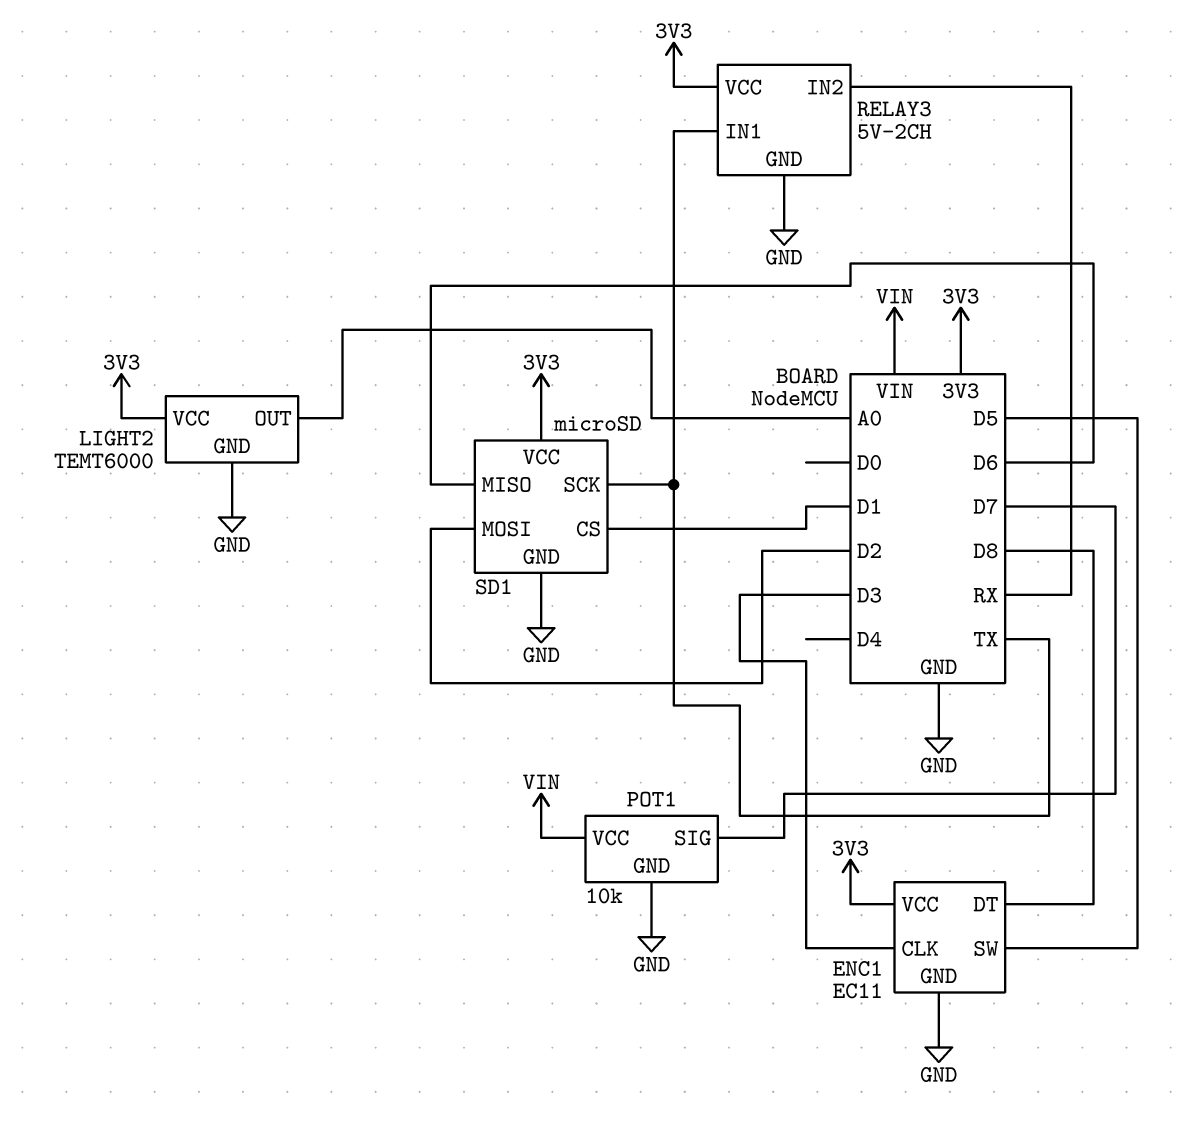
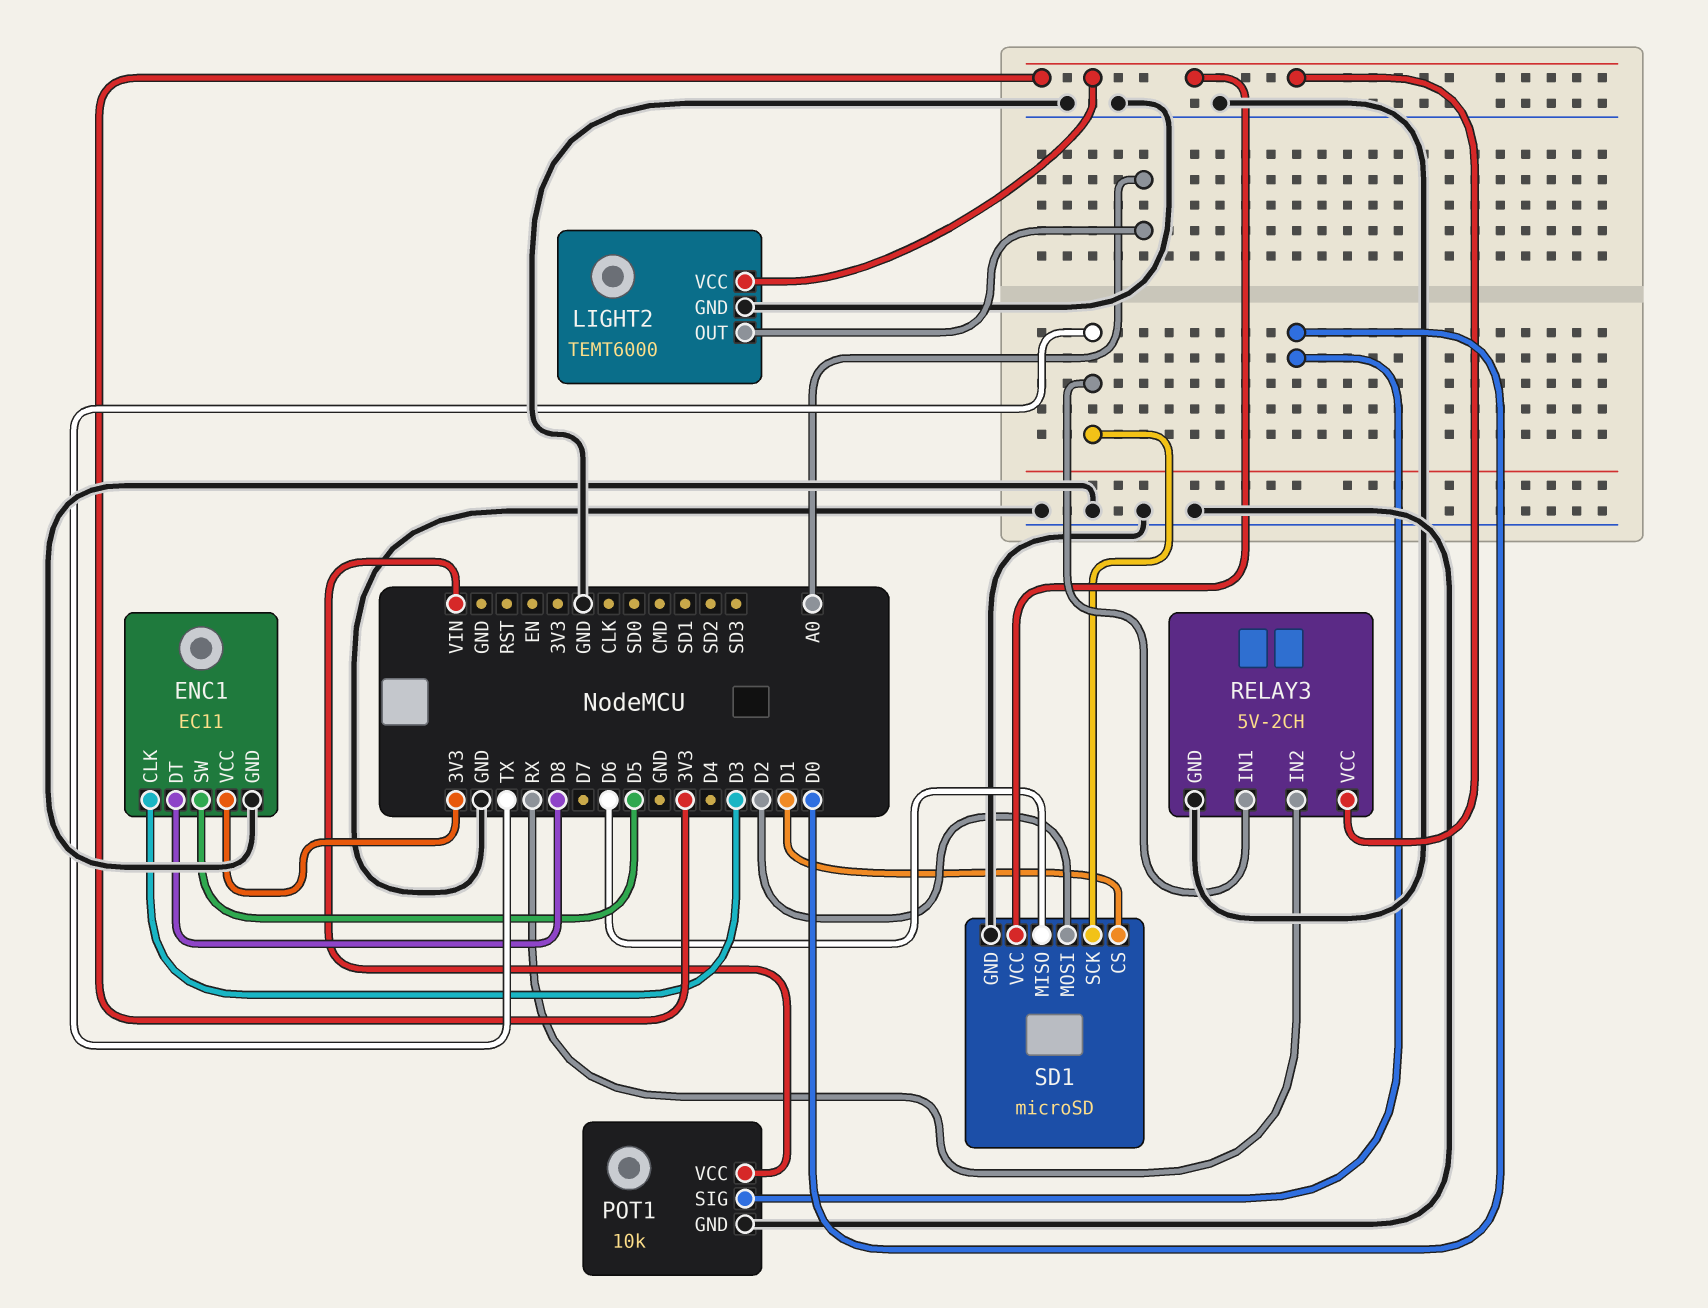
POT1 pin SIG: D7 -> D0

